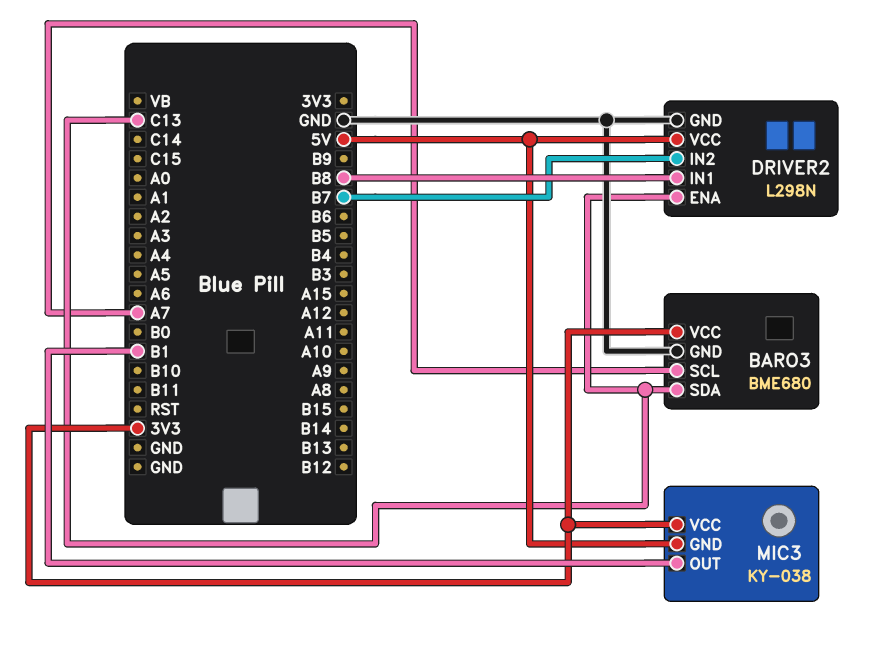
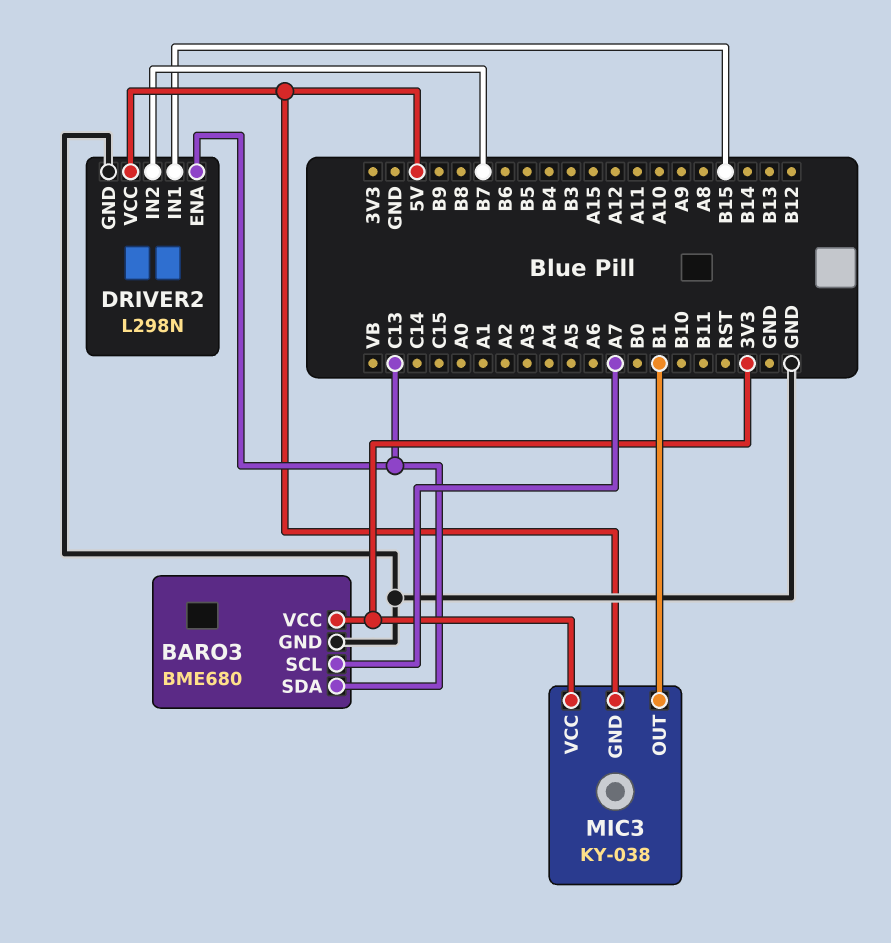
DRIVER2 pin IN1: B8 -> B15

